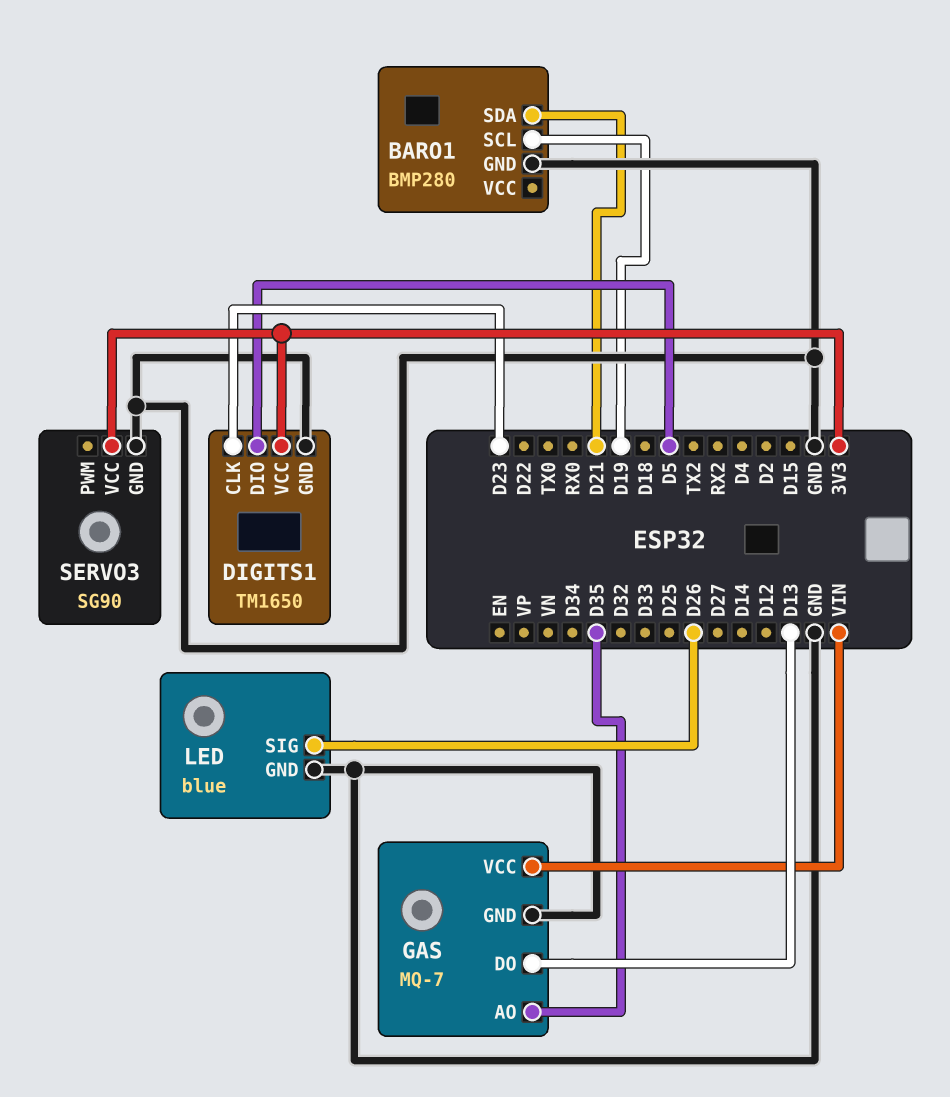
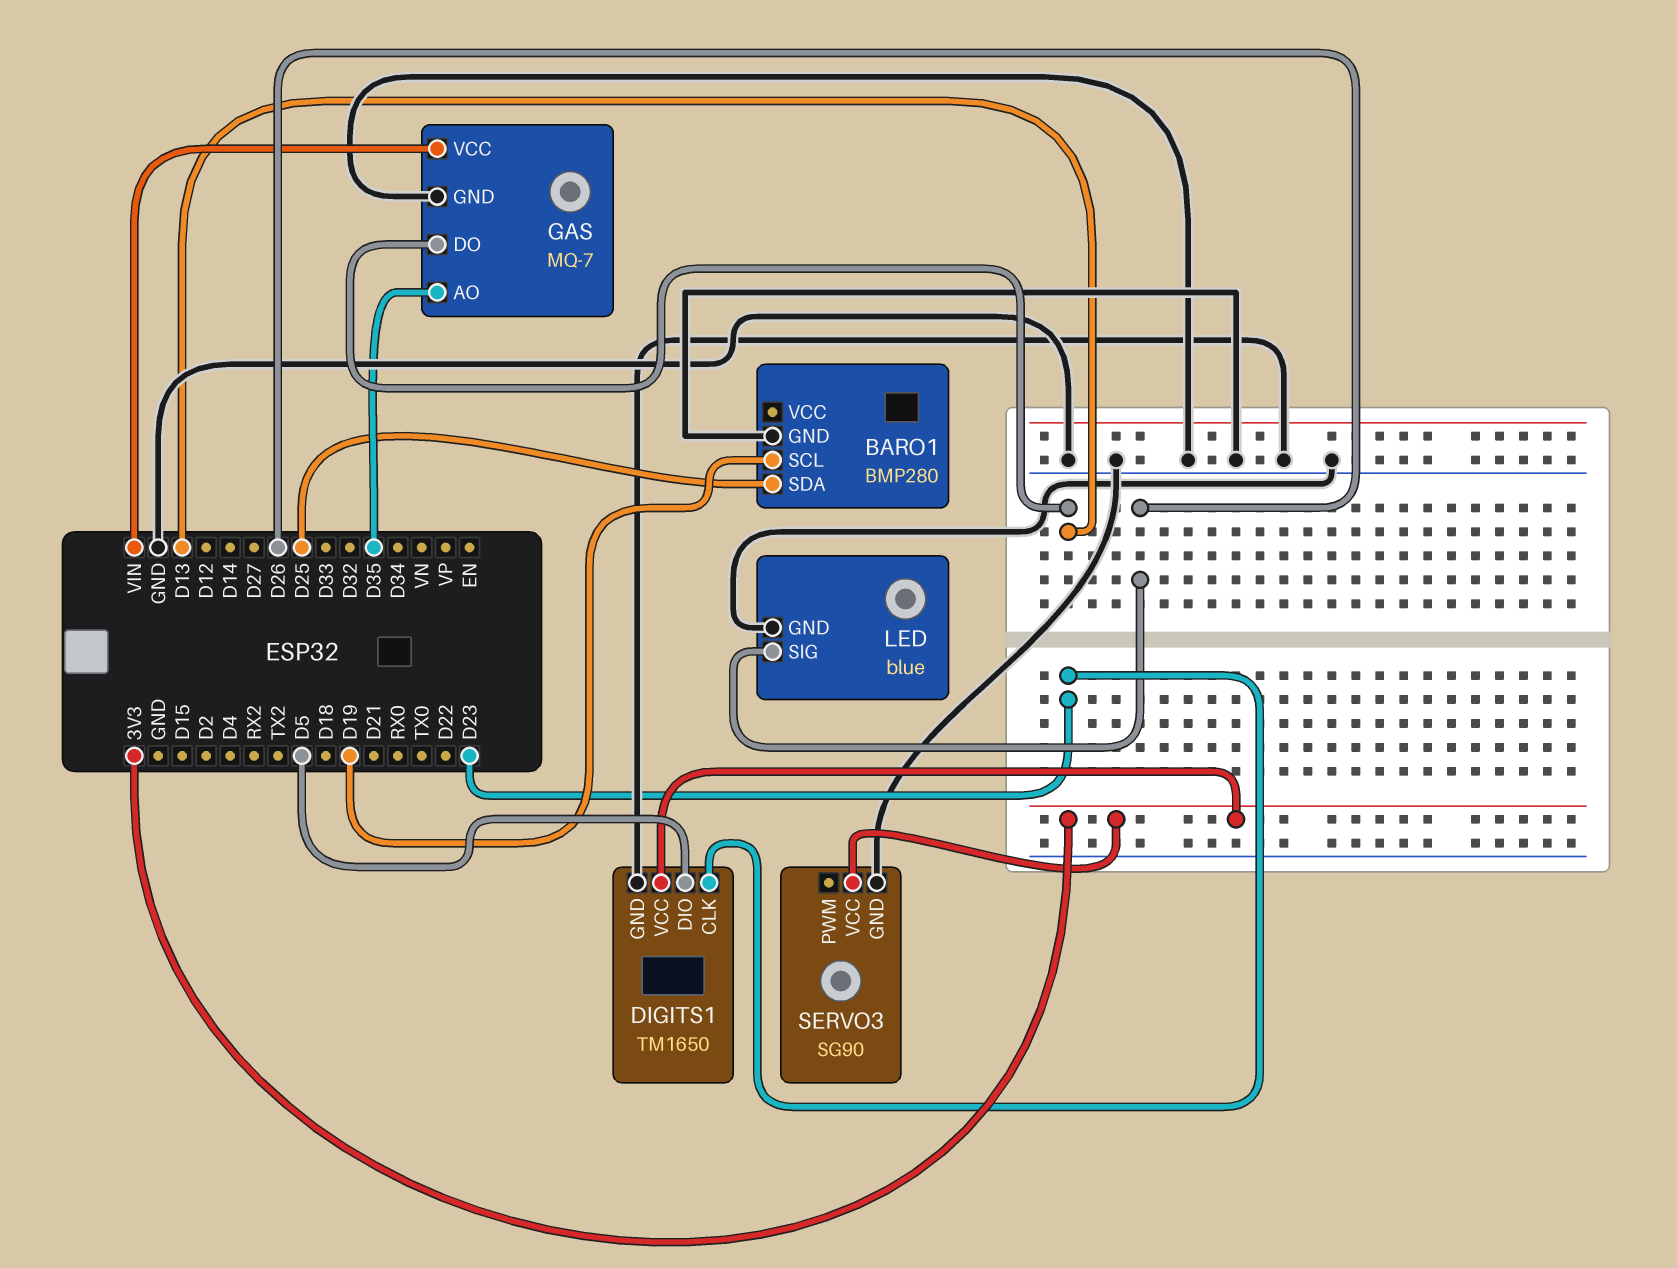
BARO1 pin SDA: D21 -> D25

